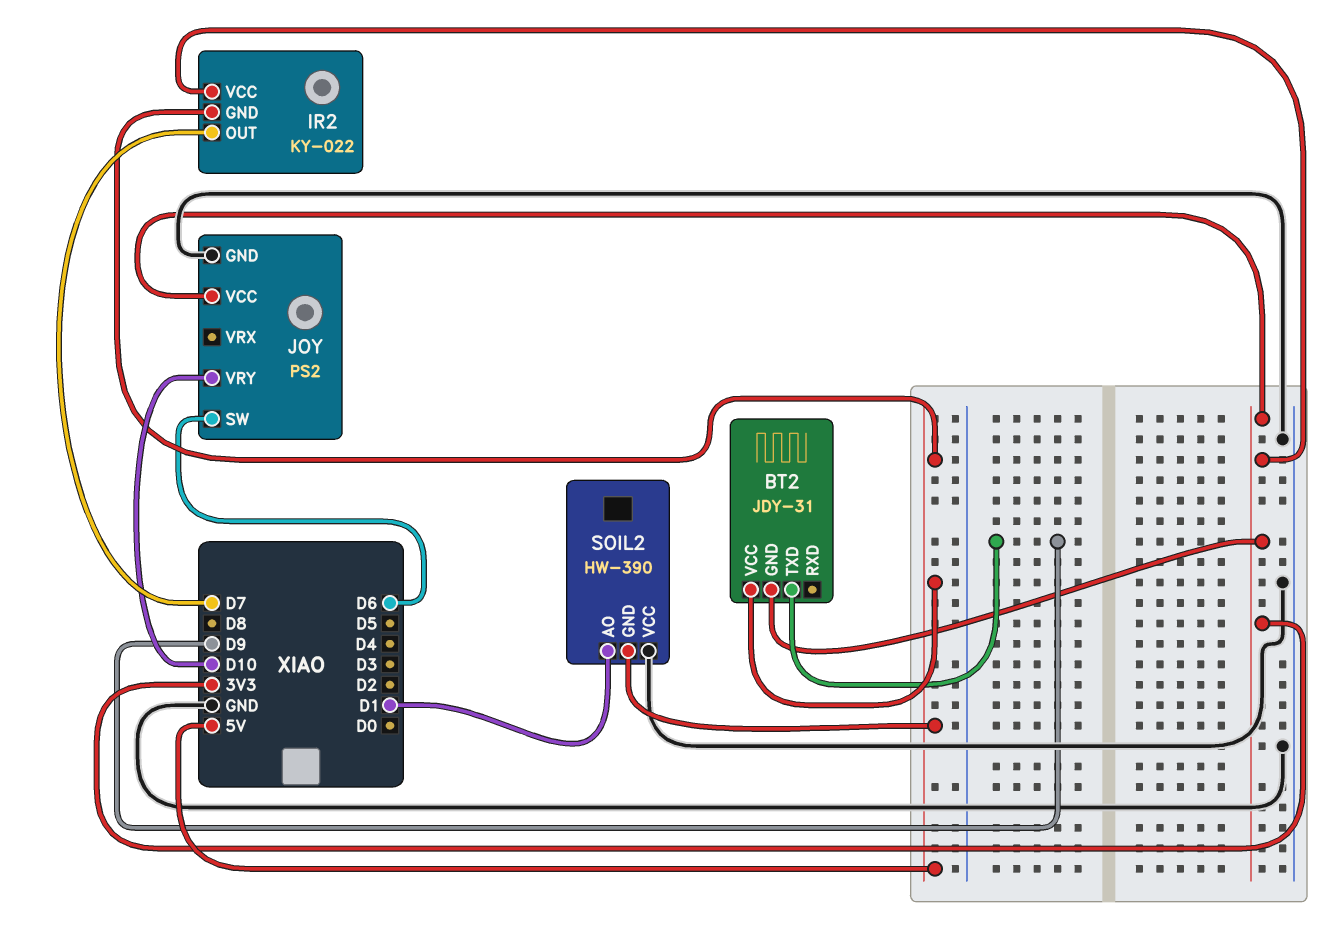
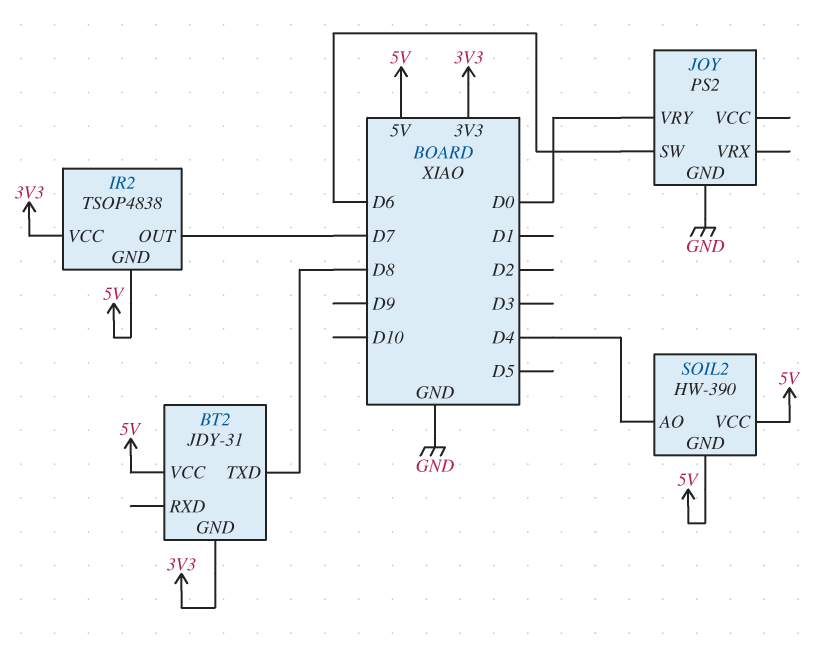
BT2 pin TXD: D9 -> D8
IR2: KY-022 -> TSOP4838
JOY pin VCC: 3V3 -> none
JOY pin VRY: D10 -> D0
SOIL2 pin AO: D1 -> D4
SOIL2 pin VCC: GND -> 5V

